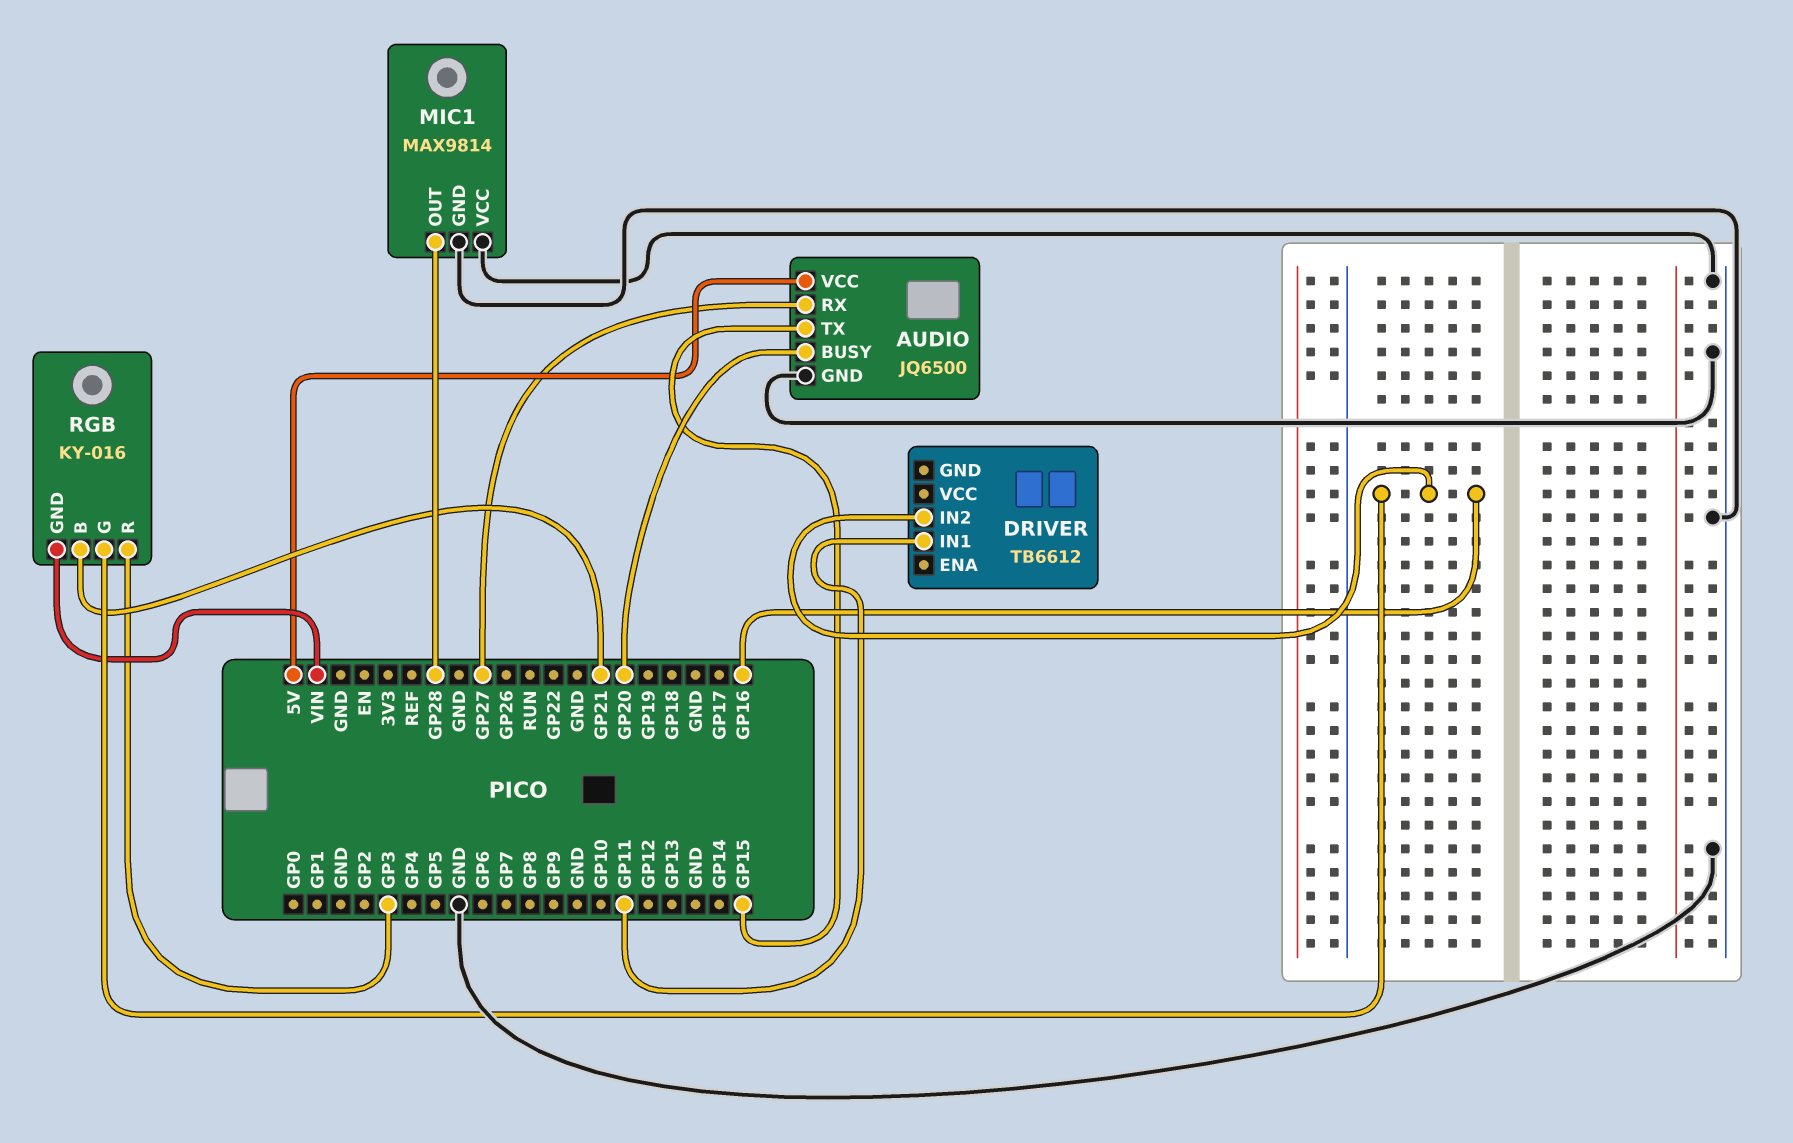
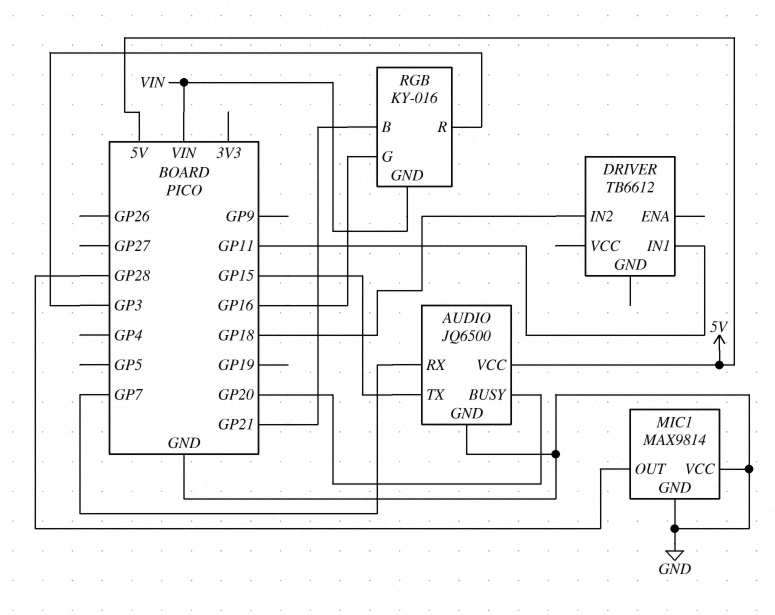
AUDIO pin RX: GP27 -> GP7
DRIVER pin IN2: GP16 -> GP18

